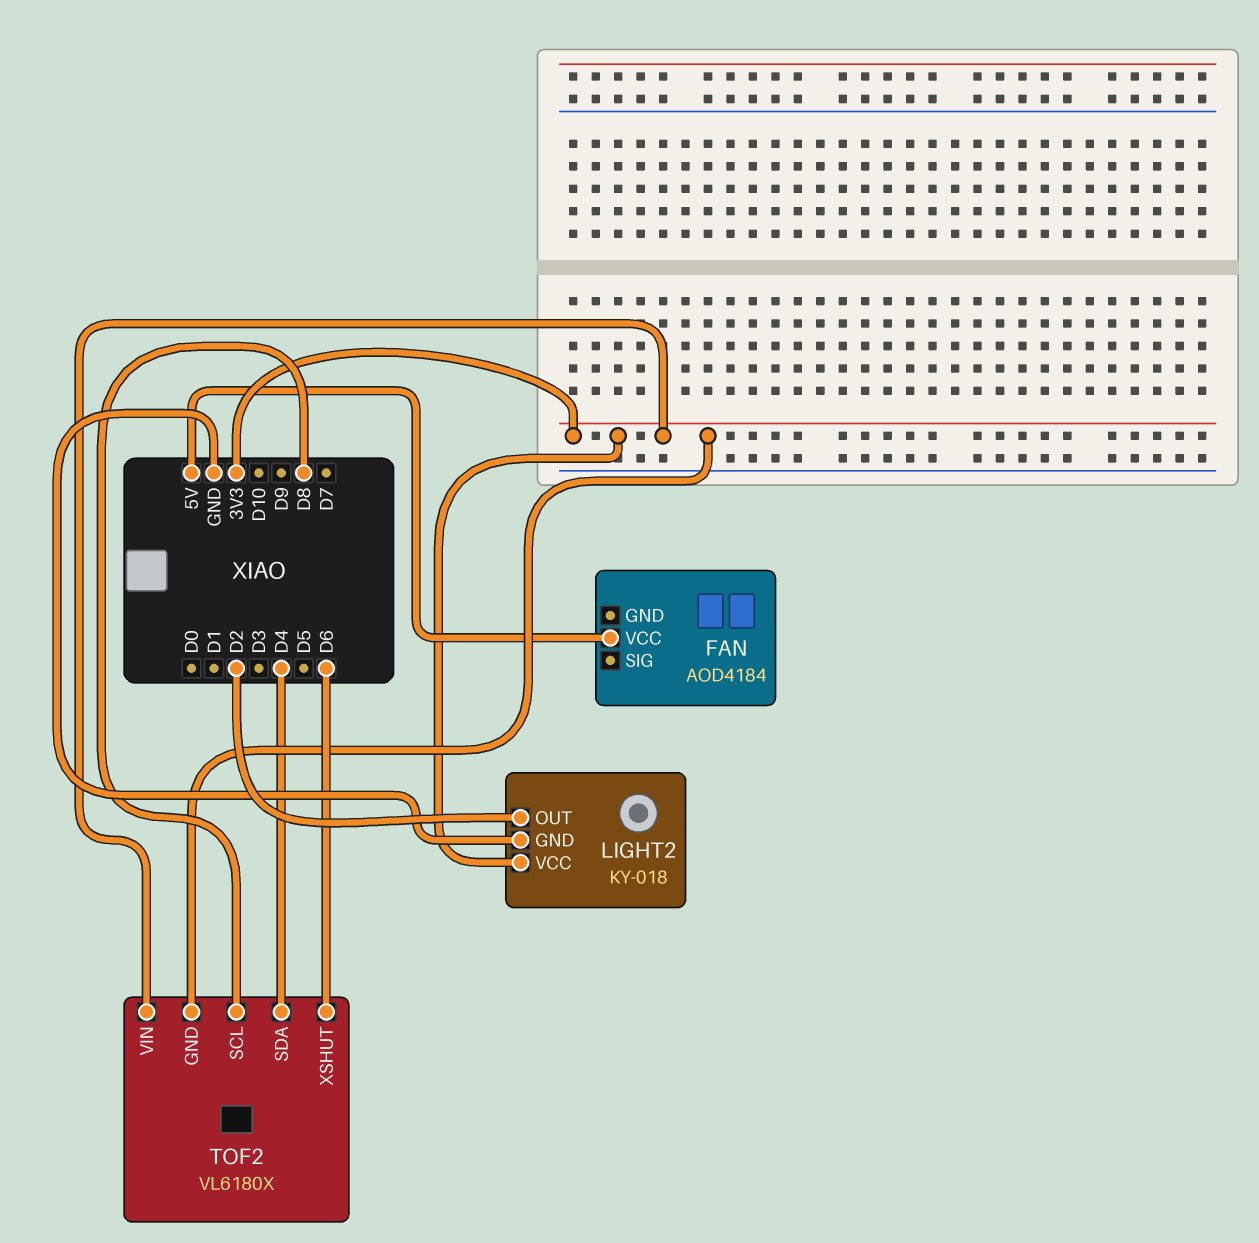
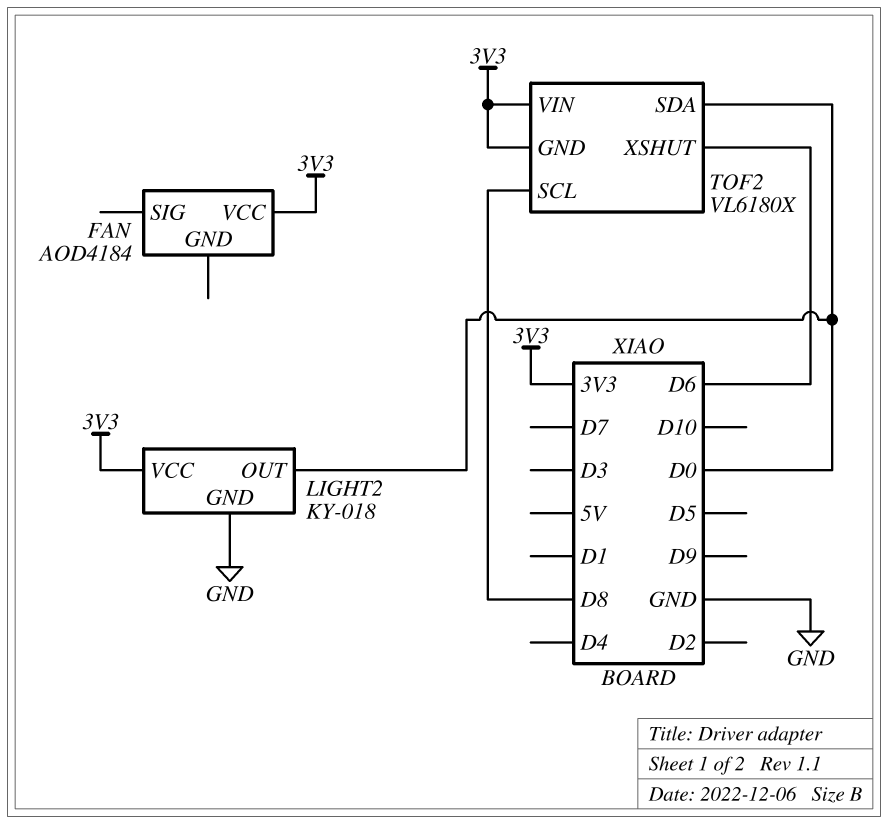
FAN pin VCC: 5V -> 3V3
LIGHT2 pin OUT: D2 -> D0
TOF2 pin SDA: D4 -> D0

